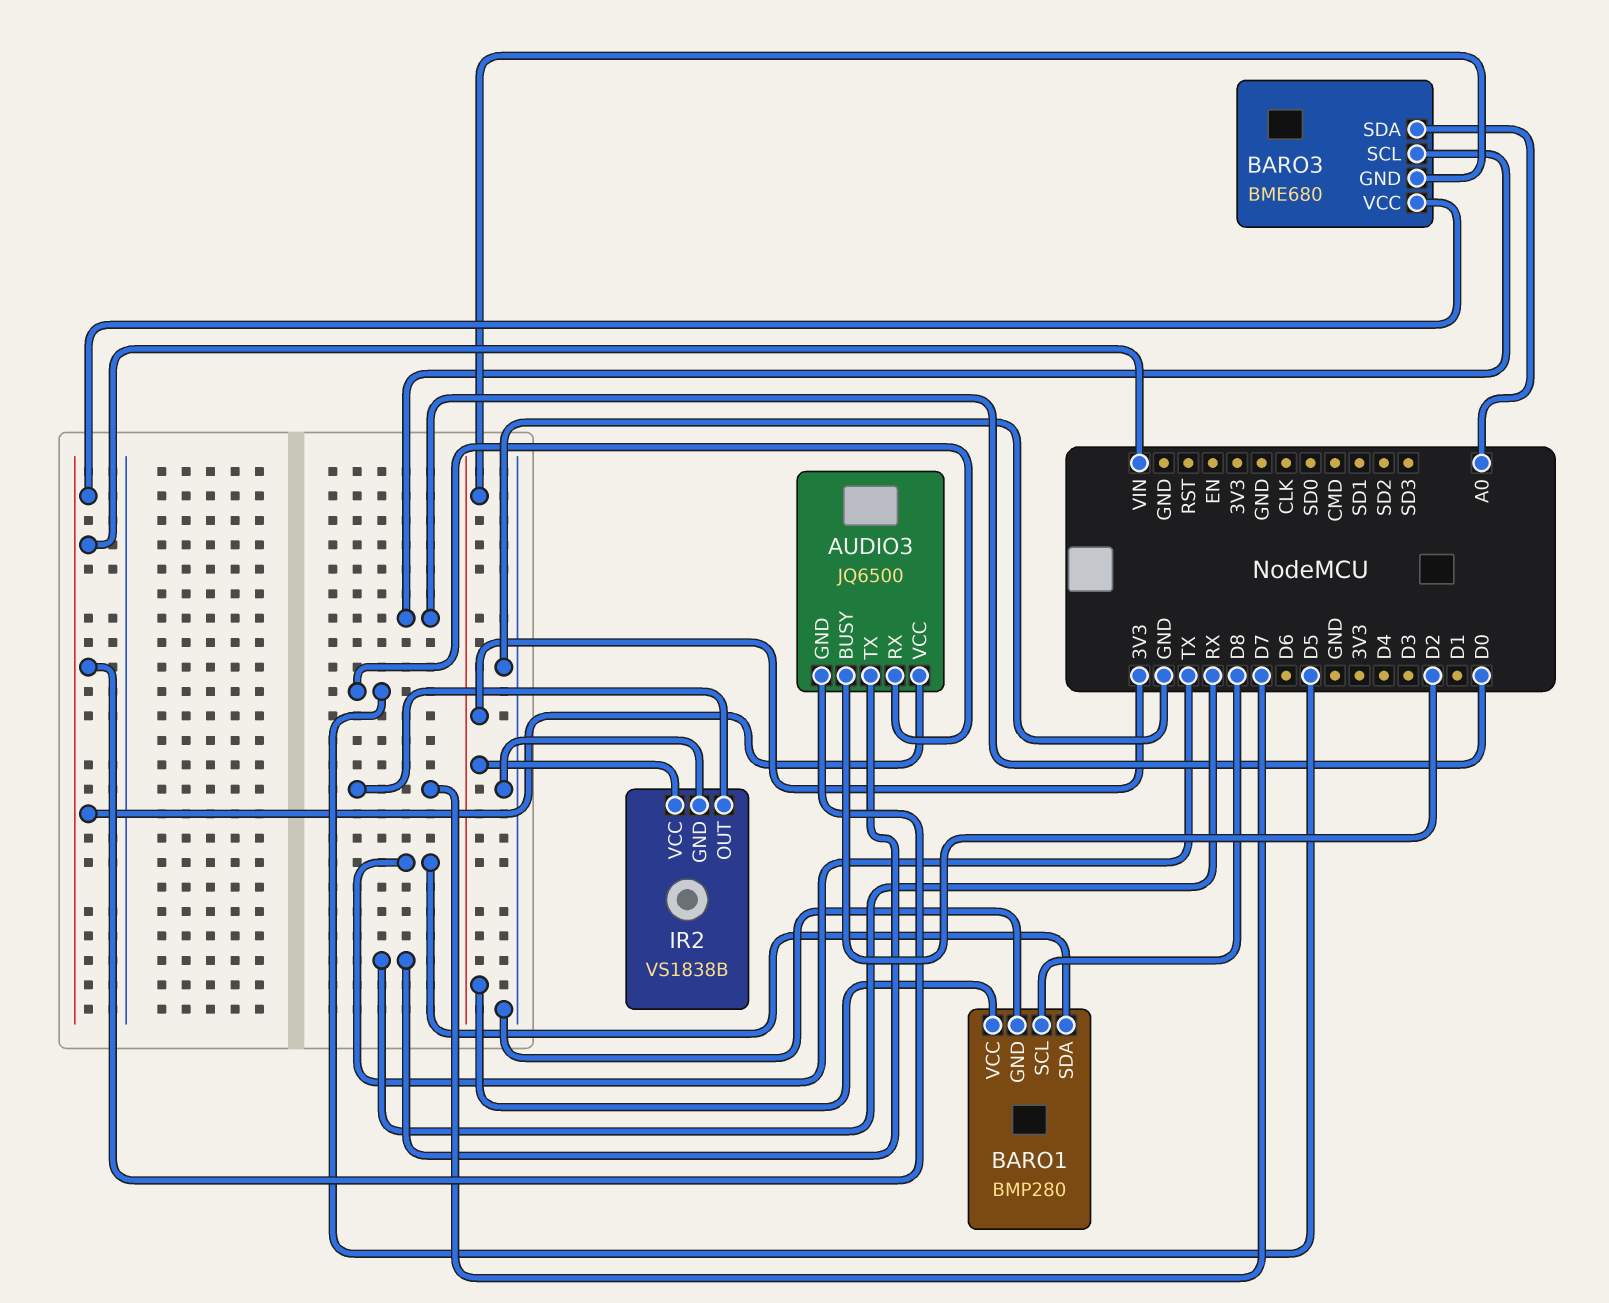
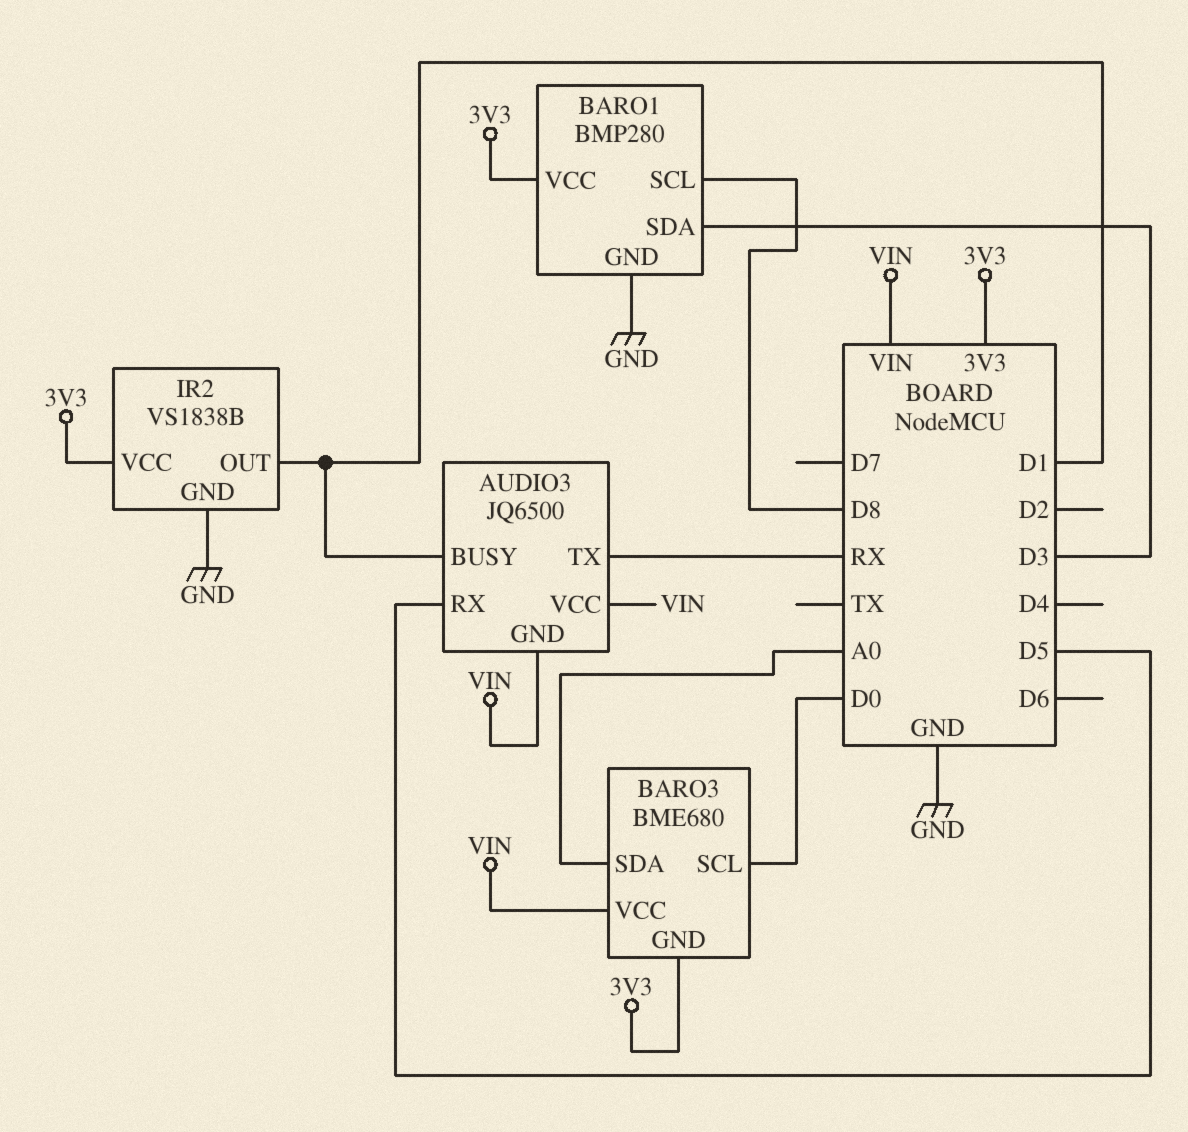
AUDIO3 pin BUSY: D2 -> D1
BARO1 pin SDA: TX -> D3
IR2 pin OUT: D7 -> D1

